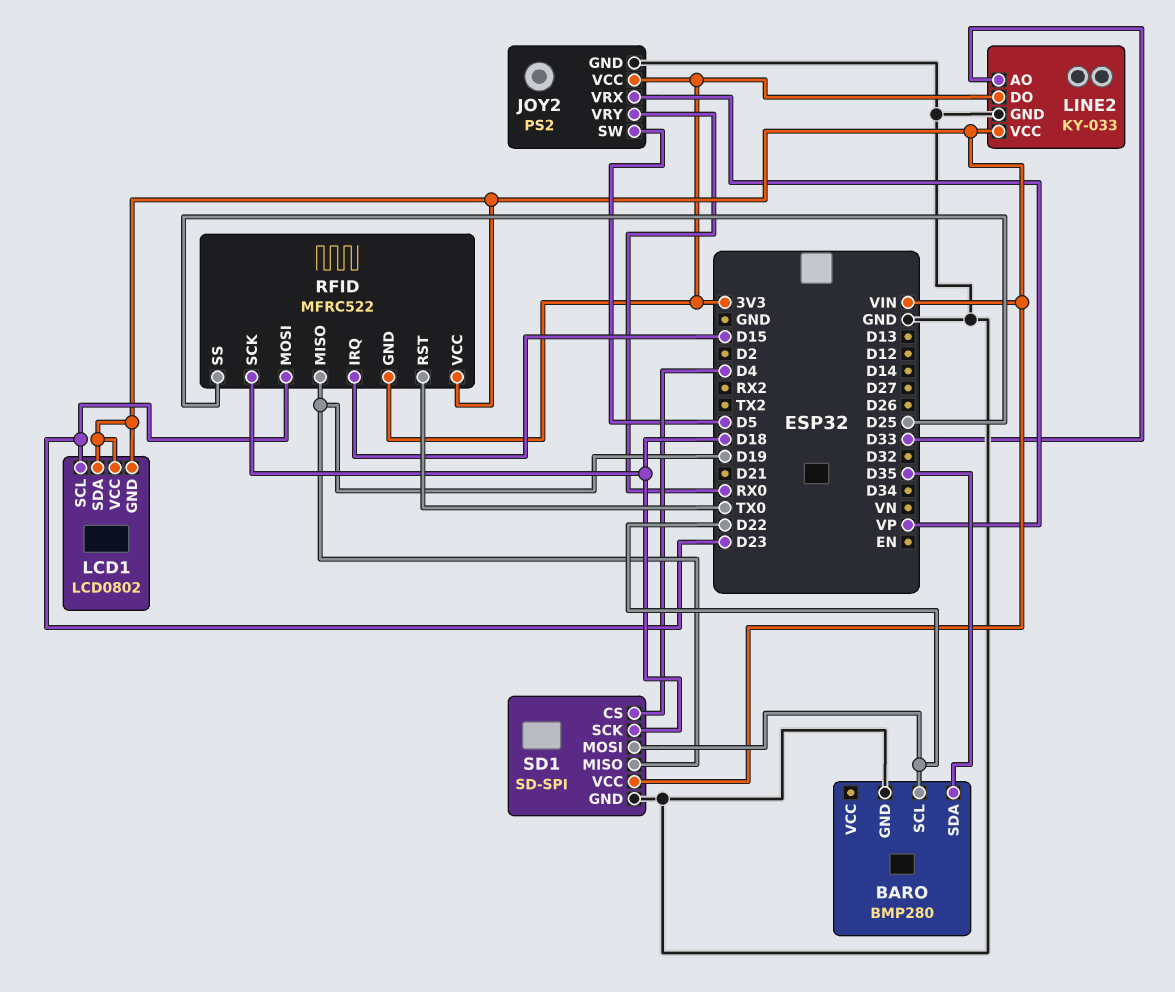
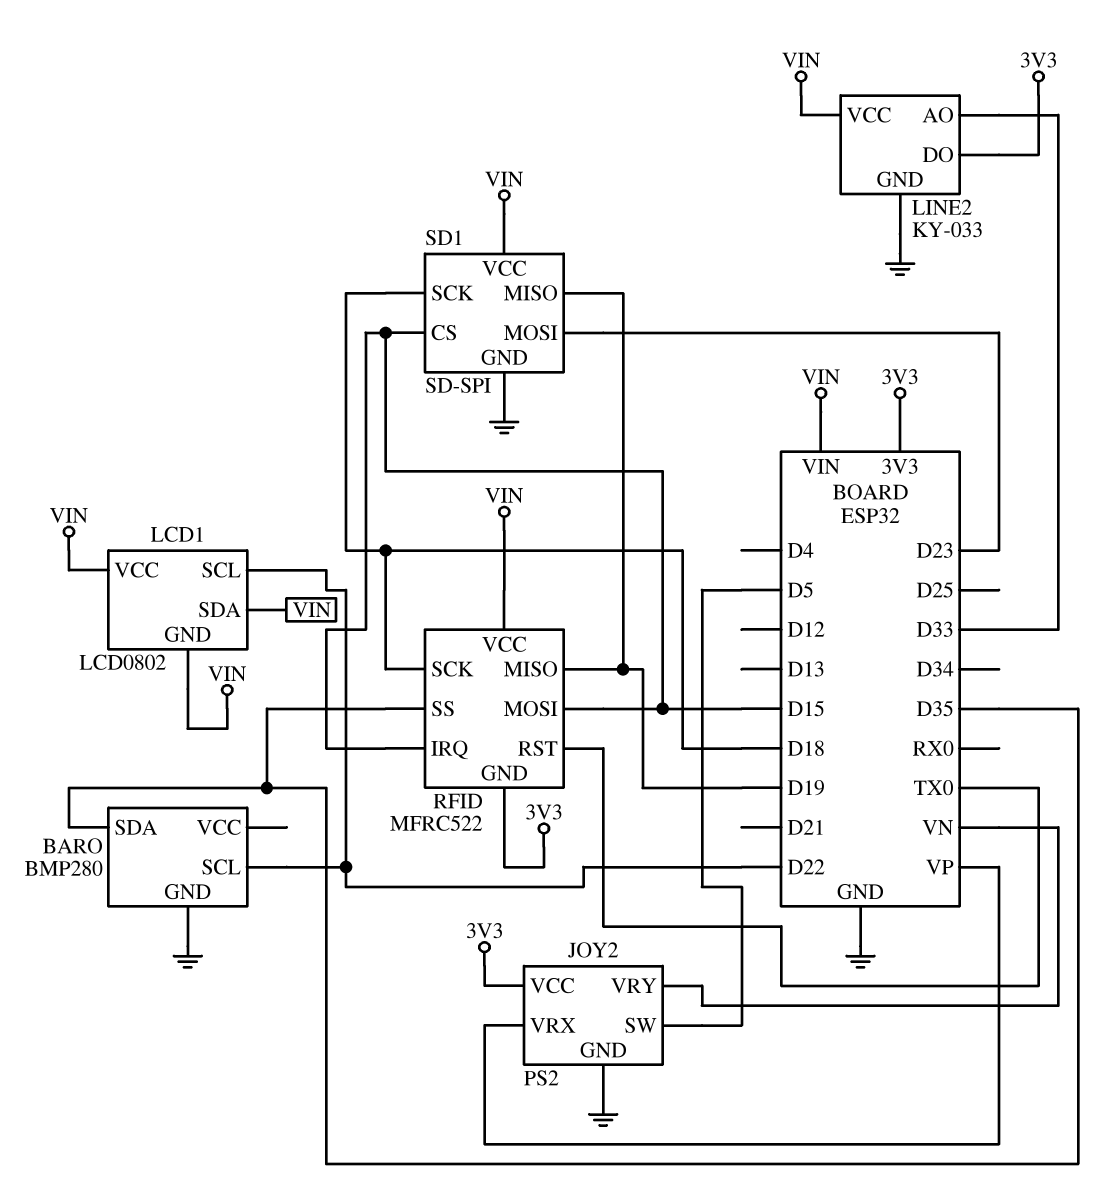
JOY2 pin VRY: RX0 -> VN
LCD1 pin SCL: D23 -> D22
RFID pin MOSI: D23 -> D15
RFID pin SS: D25 -> D35
SD1 pin CS: D4 -> D15
SD1 pin MOSI: D22 -> D23

